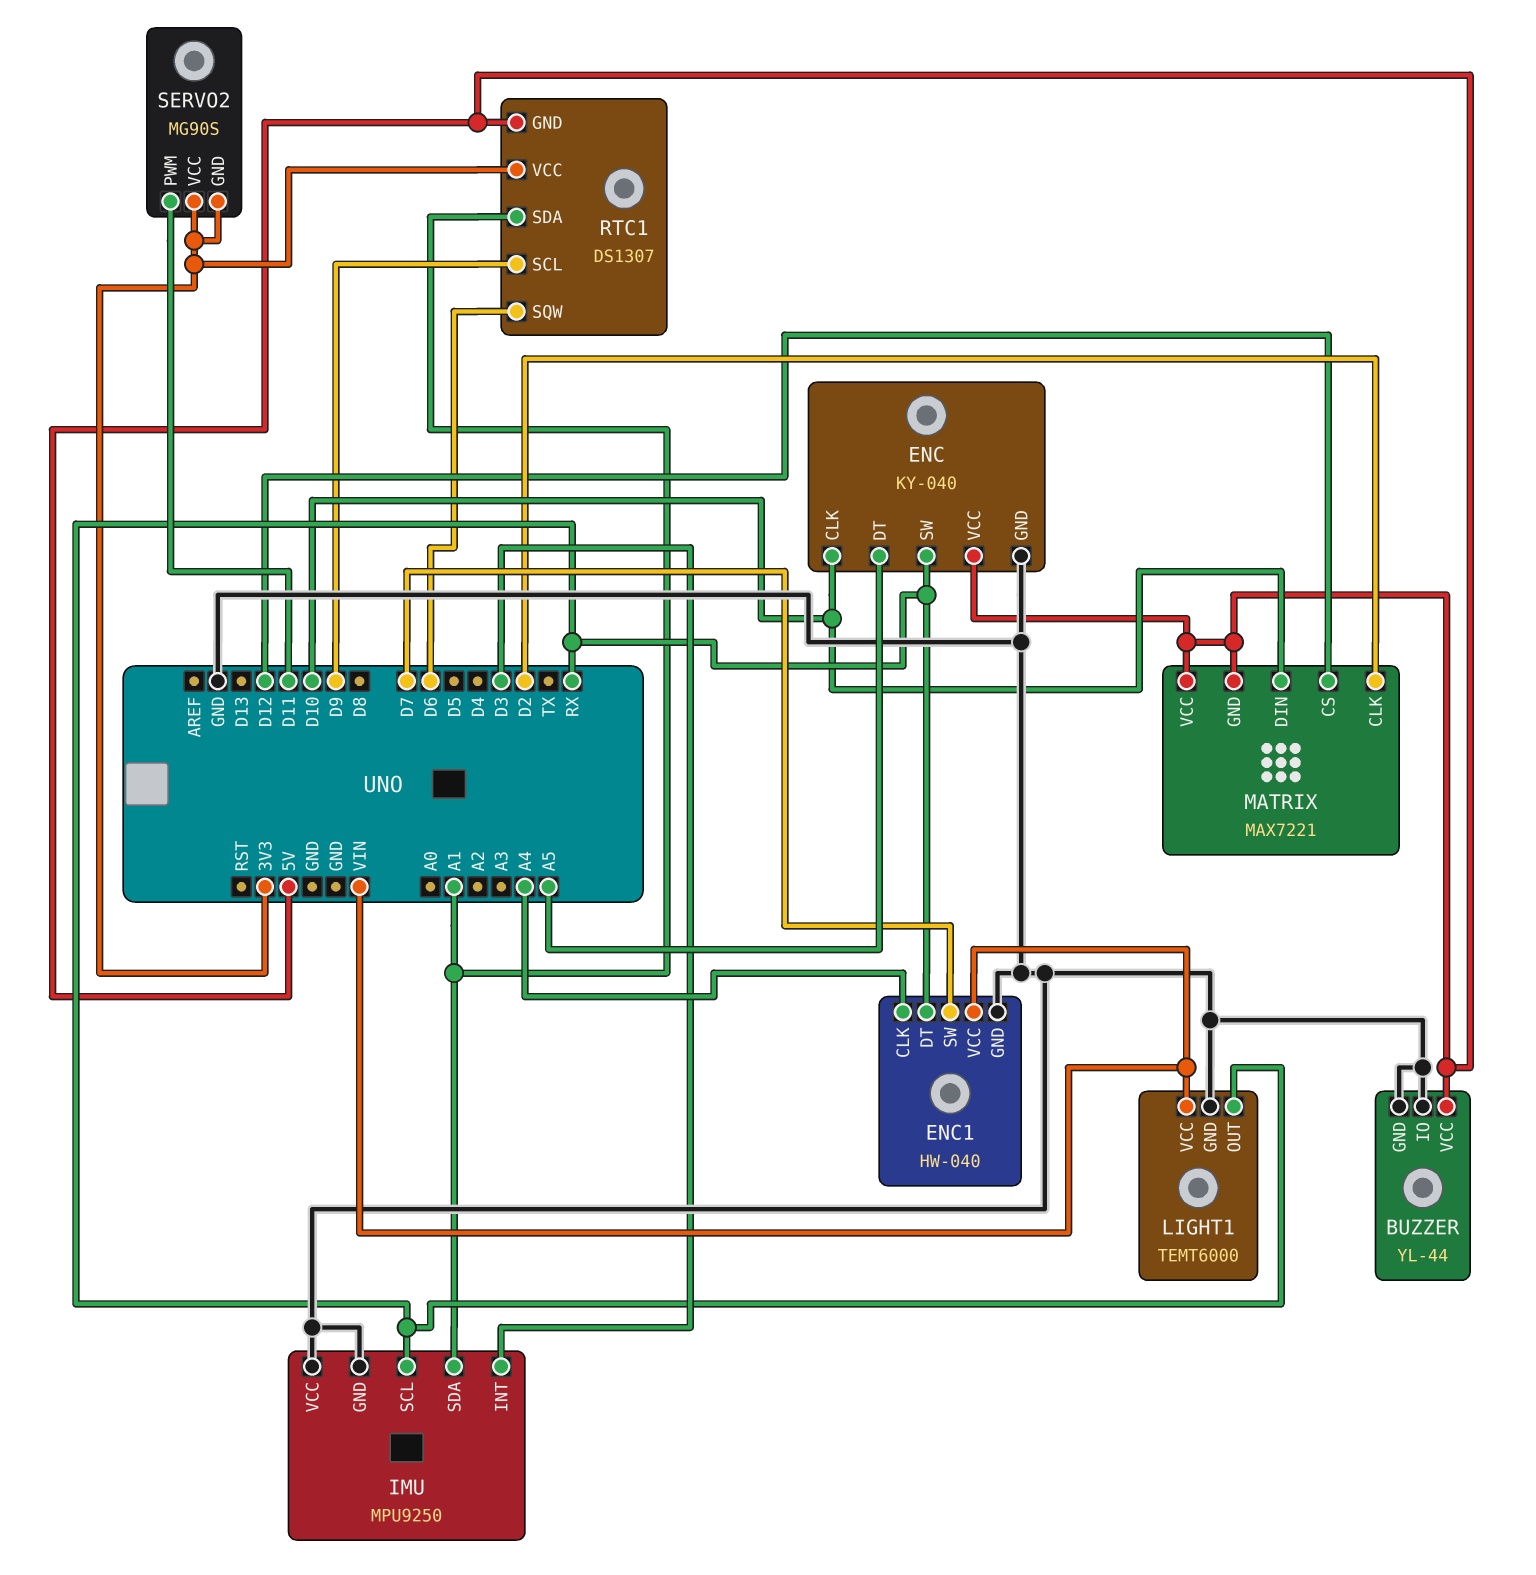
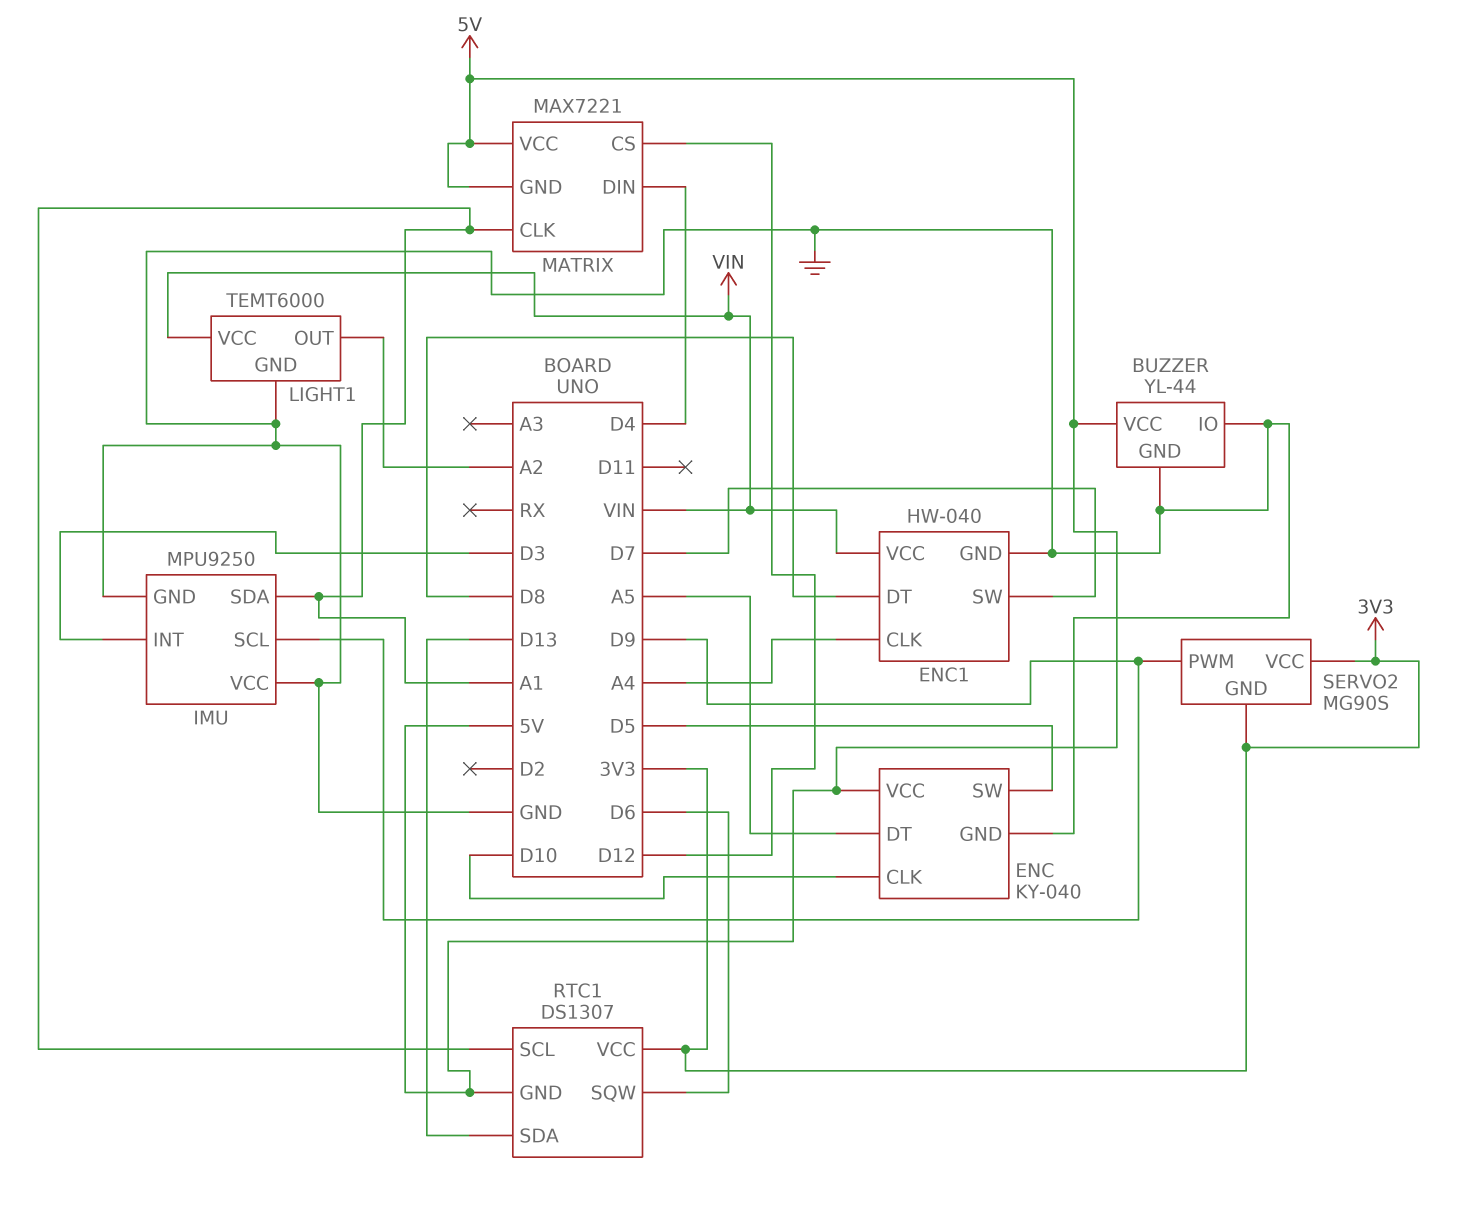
ENC pin SW: RX -> D5
ENC1 pin DT: RX -> D8
IMU pin SCL: RX -> D9
LIGHT1 pin OUT: RX -> A2
MATRIX pin CLK: D2 -> A1
MATRIX pin DIN: D10 -> D4
RTC1 pin SCL: D9 -> A1
RTC1 pin SDA: A1 -> D13
SERVO2 pin PWM: D11 -> D9

